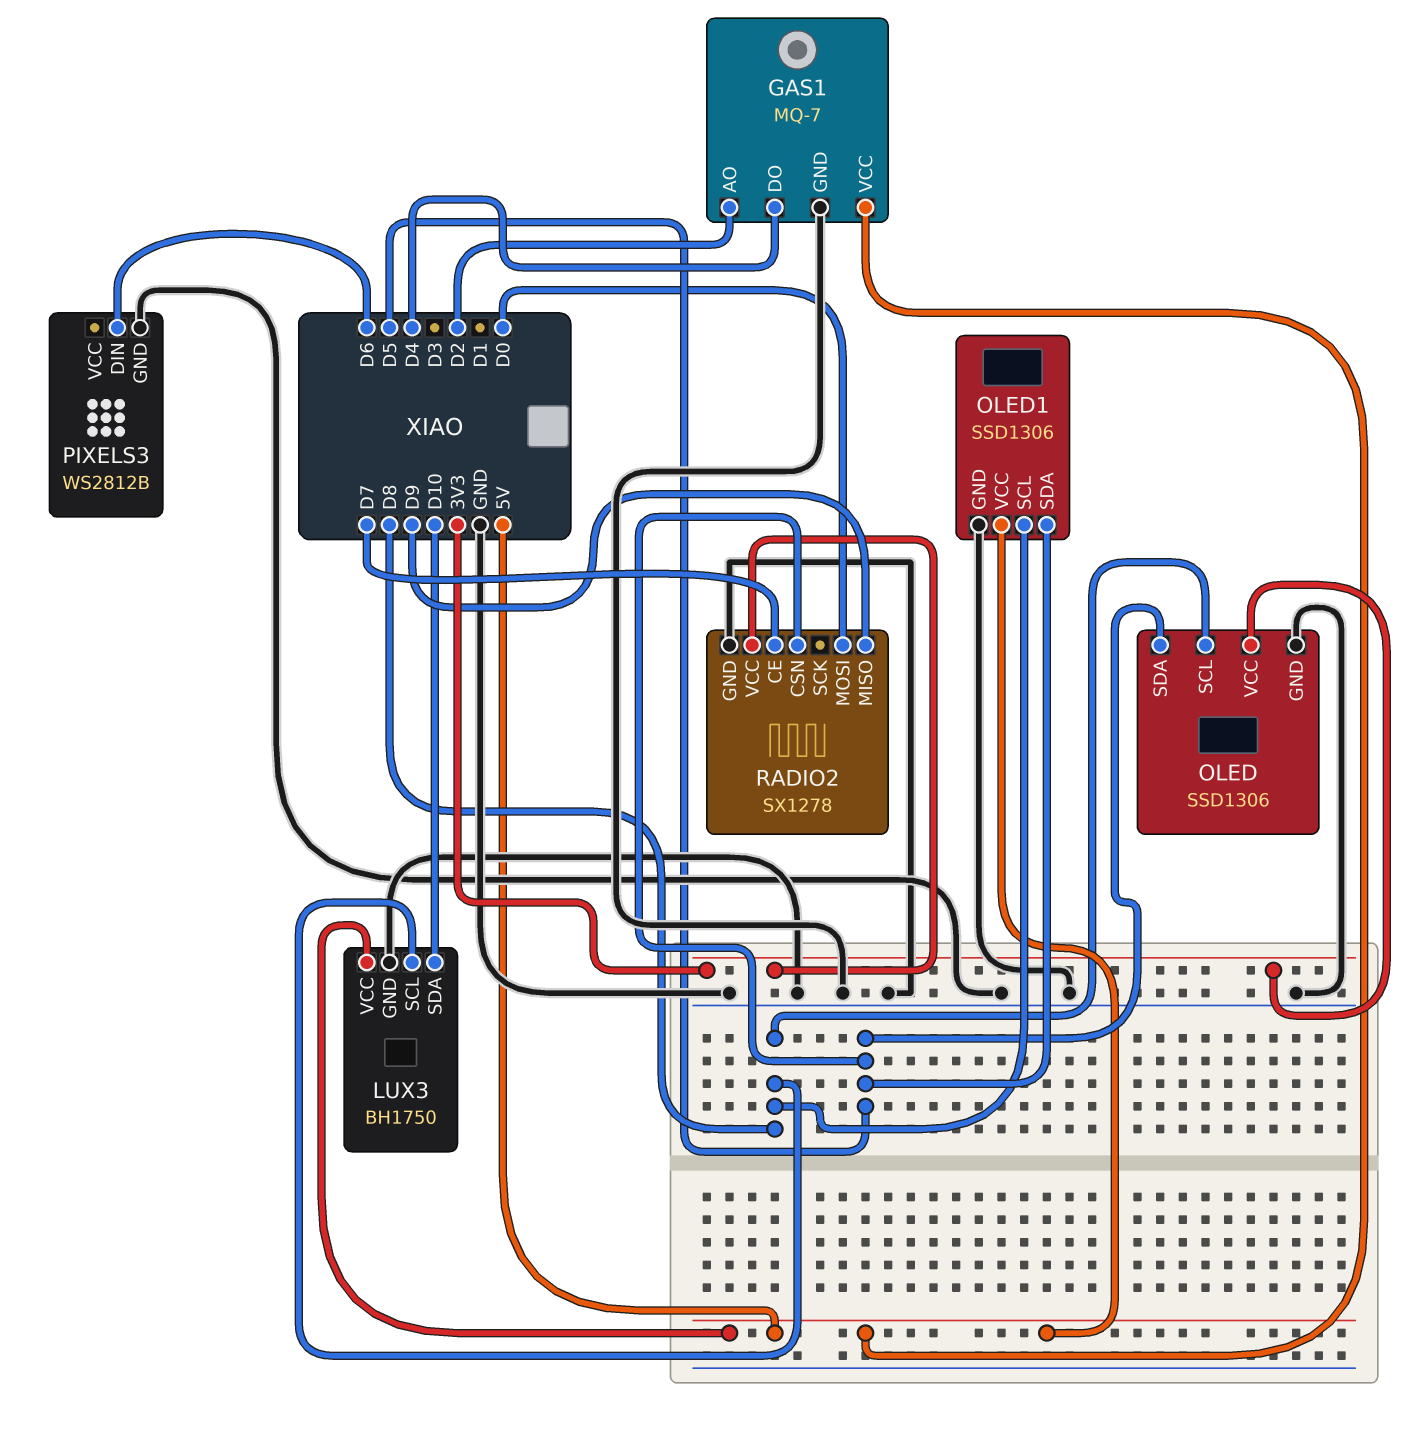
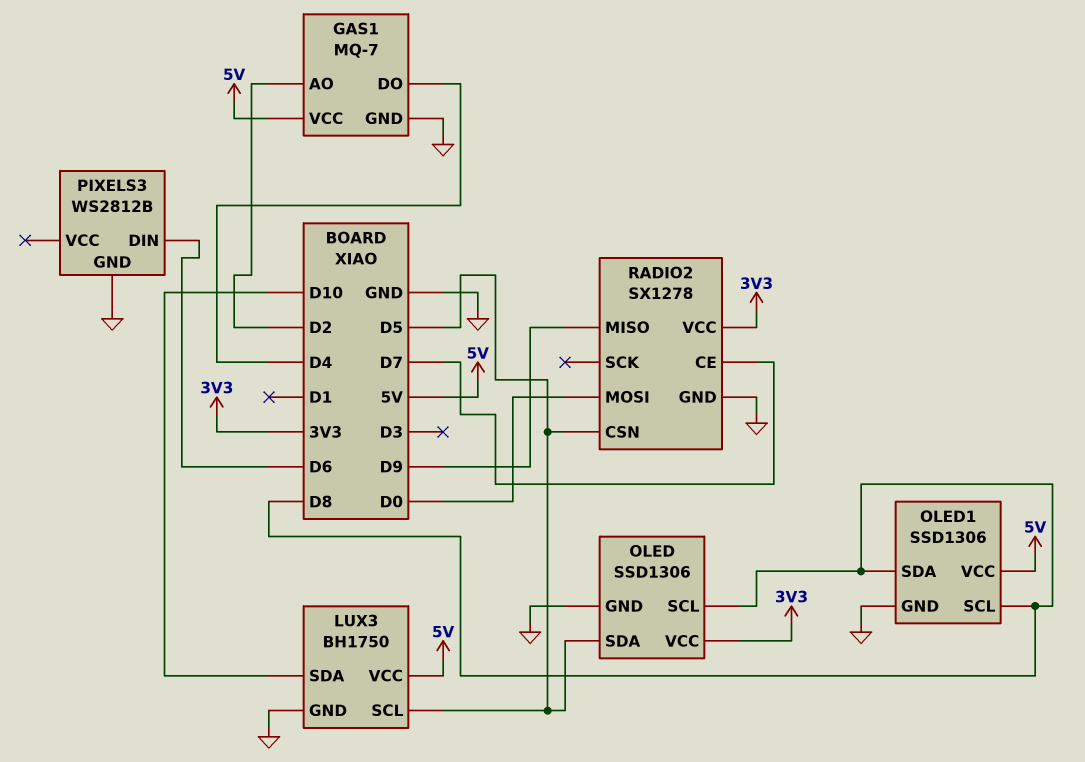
LUX3 pin SCL: D8 -> D5
OLED1 pin SDA: D5 -> D8

